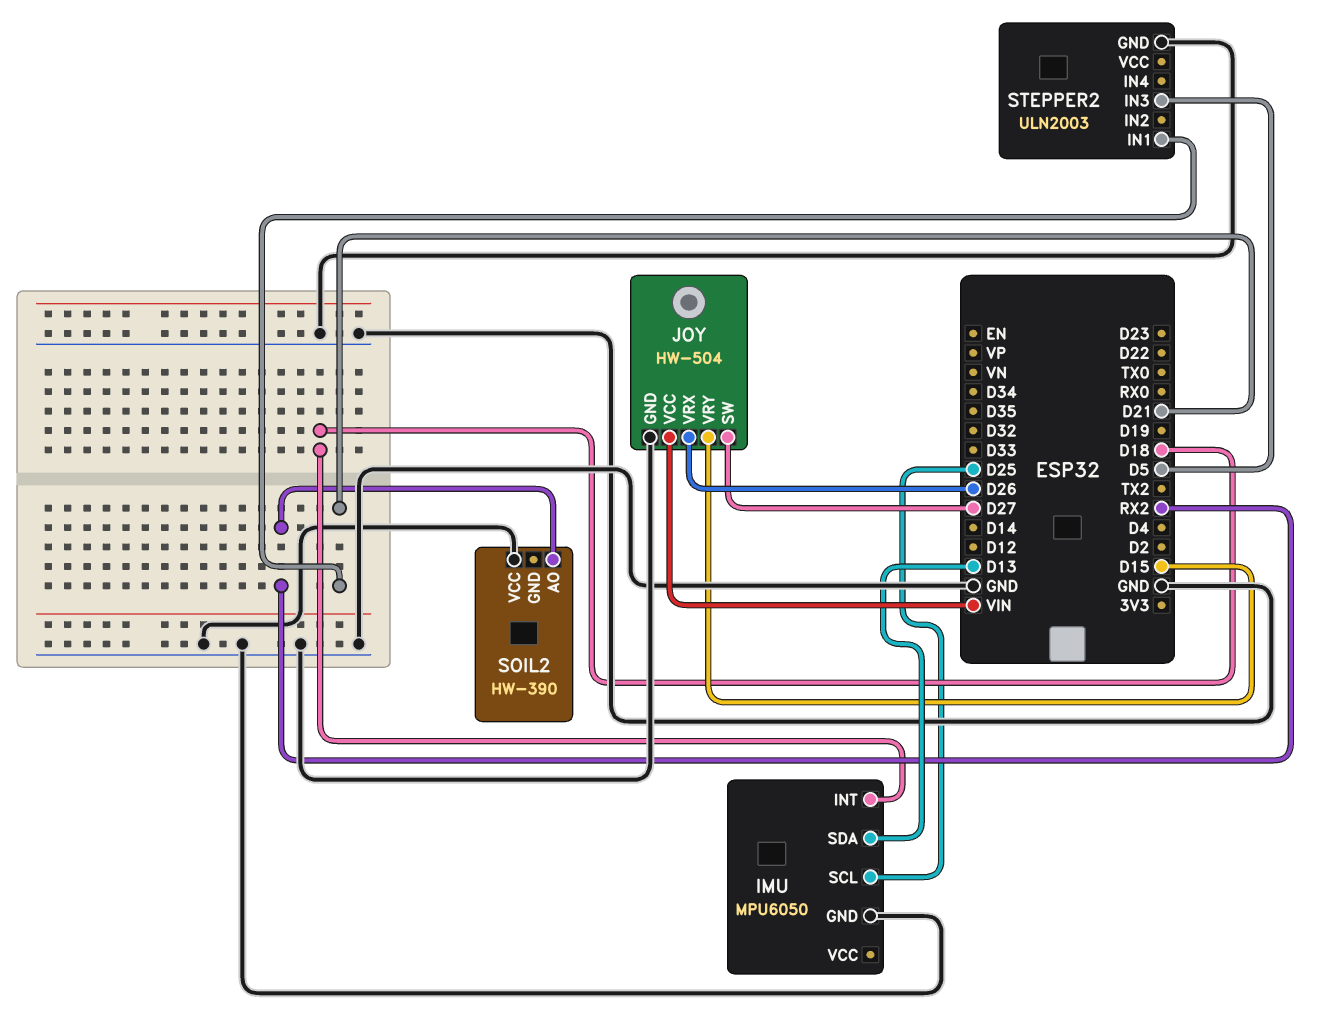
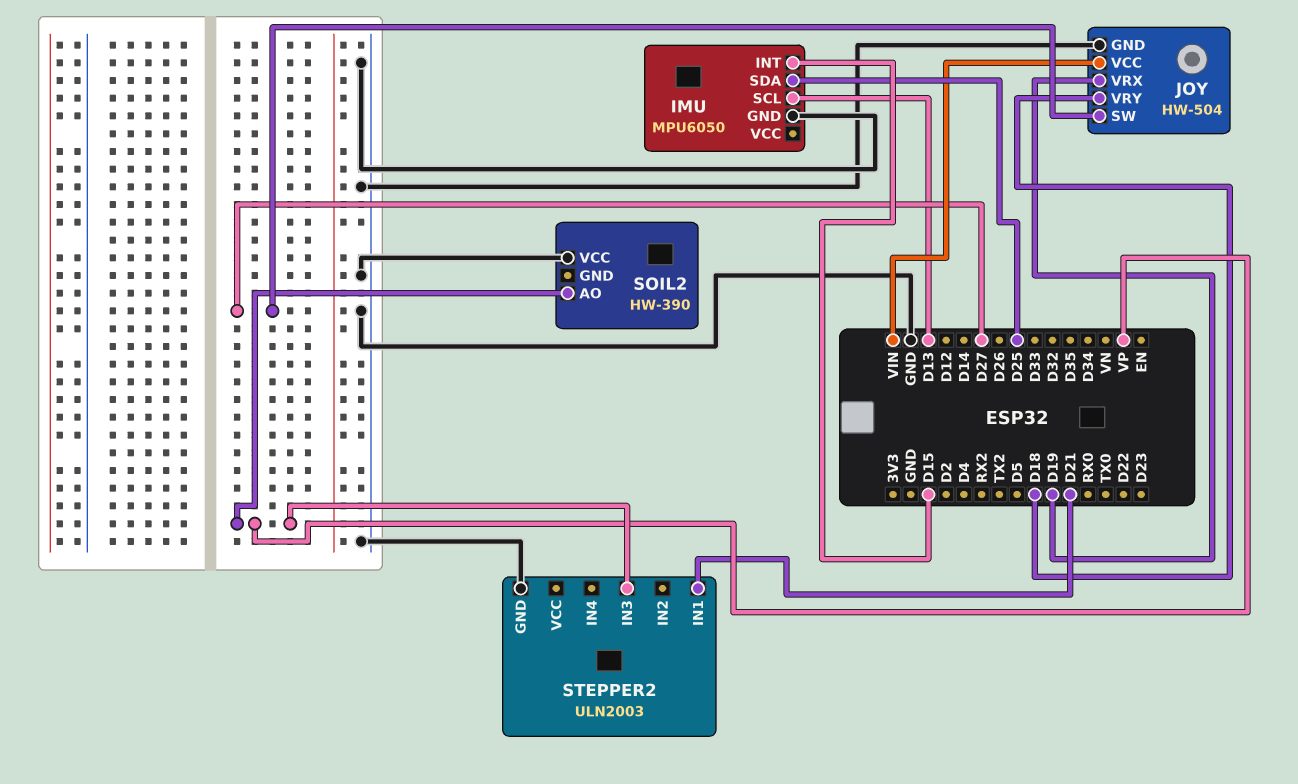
IMU pin INT: D18 -> D15
IMU pin SCL: D25 -> D13
IMU pin SDA: D13 -> D25
JOY pin VRX: D26 -> D19
JOY pin VRY: D15 -> D18
SOIL2 pin AO: RX2 -> VP
STEPPER2 pin IN3: D5 -> VP

